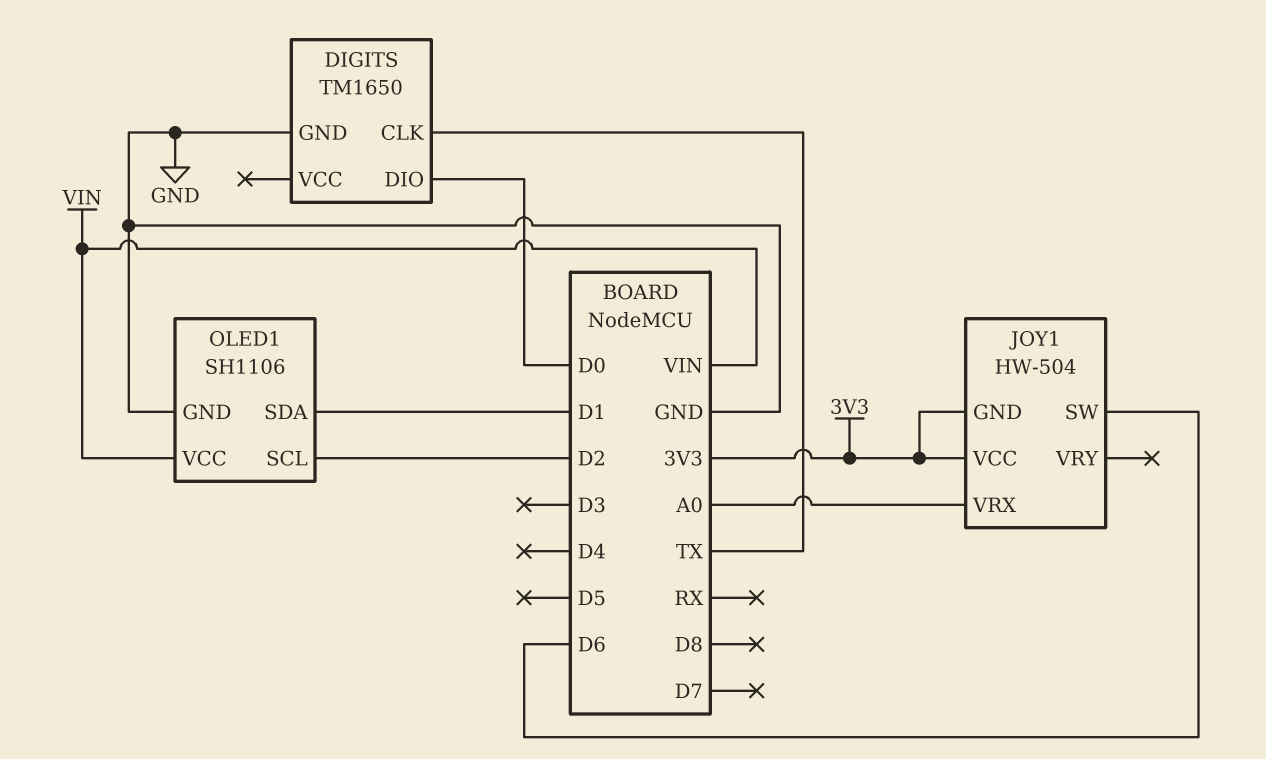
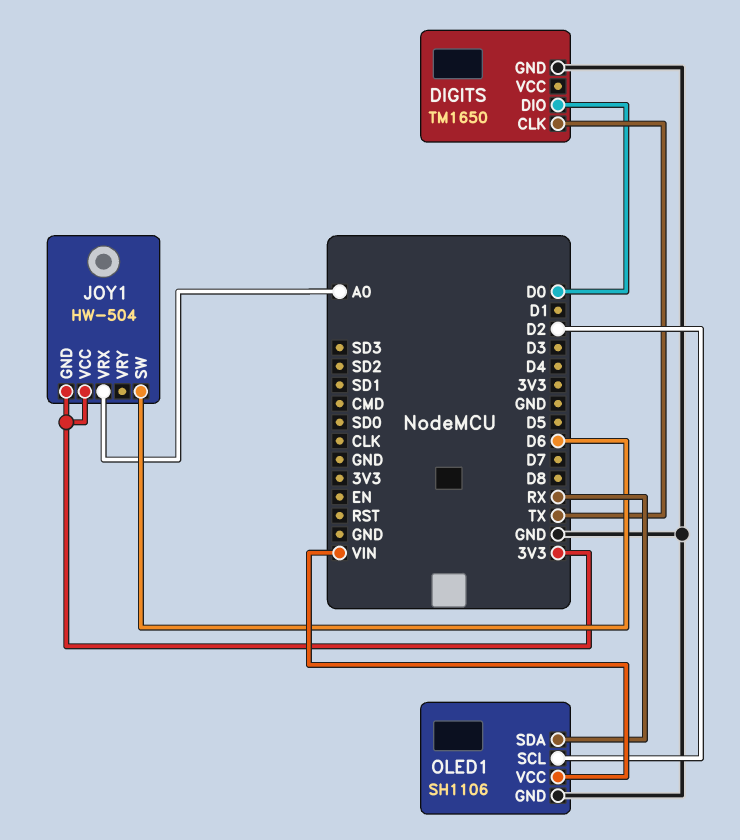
OLED1 pin SDA: D1 -> RX

